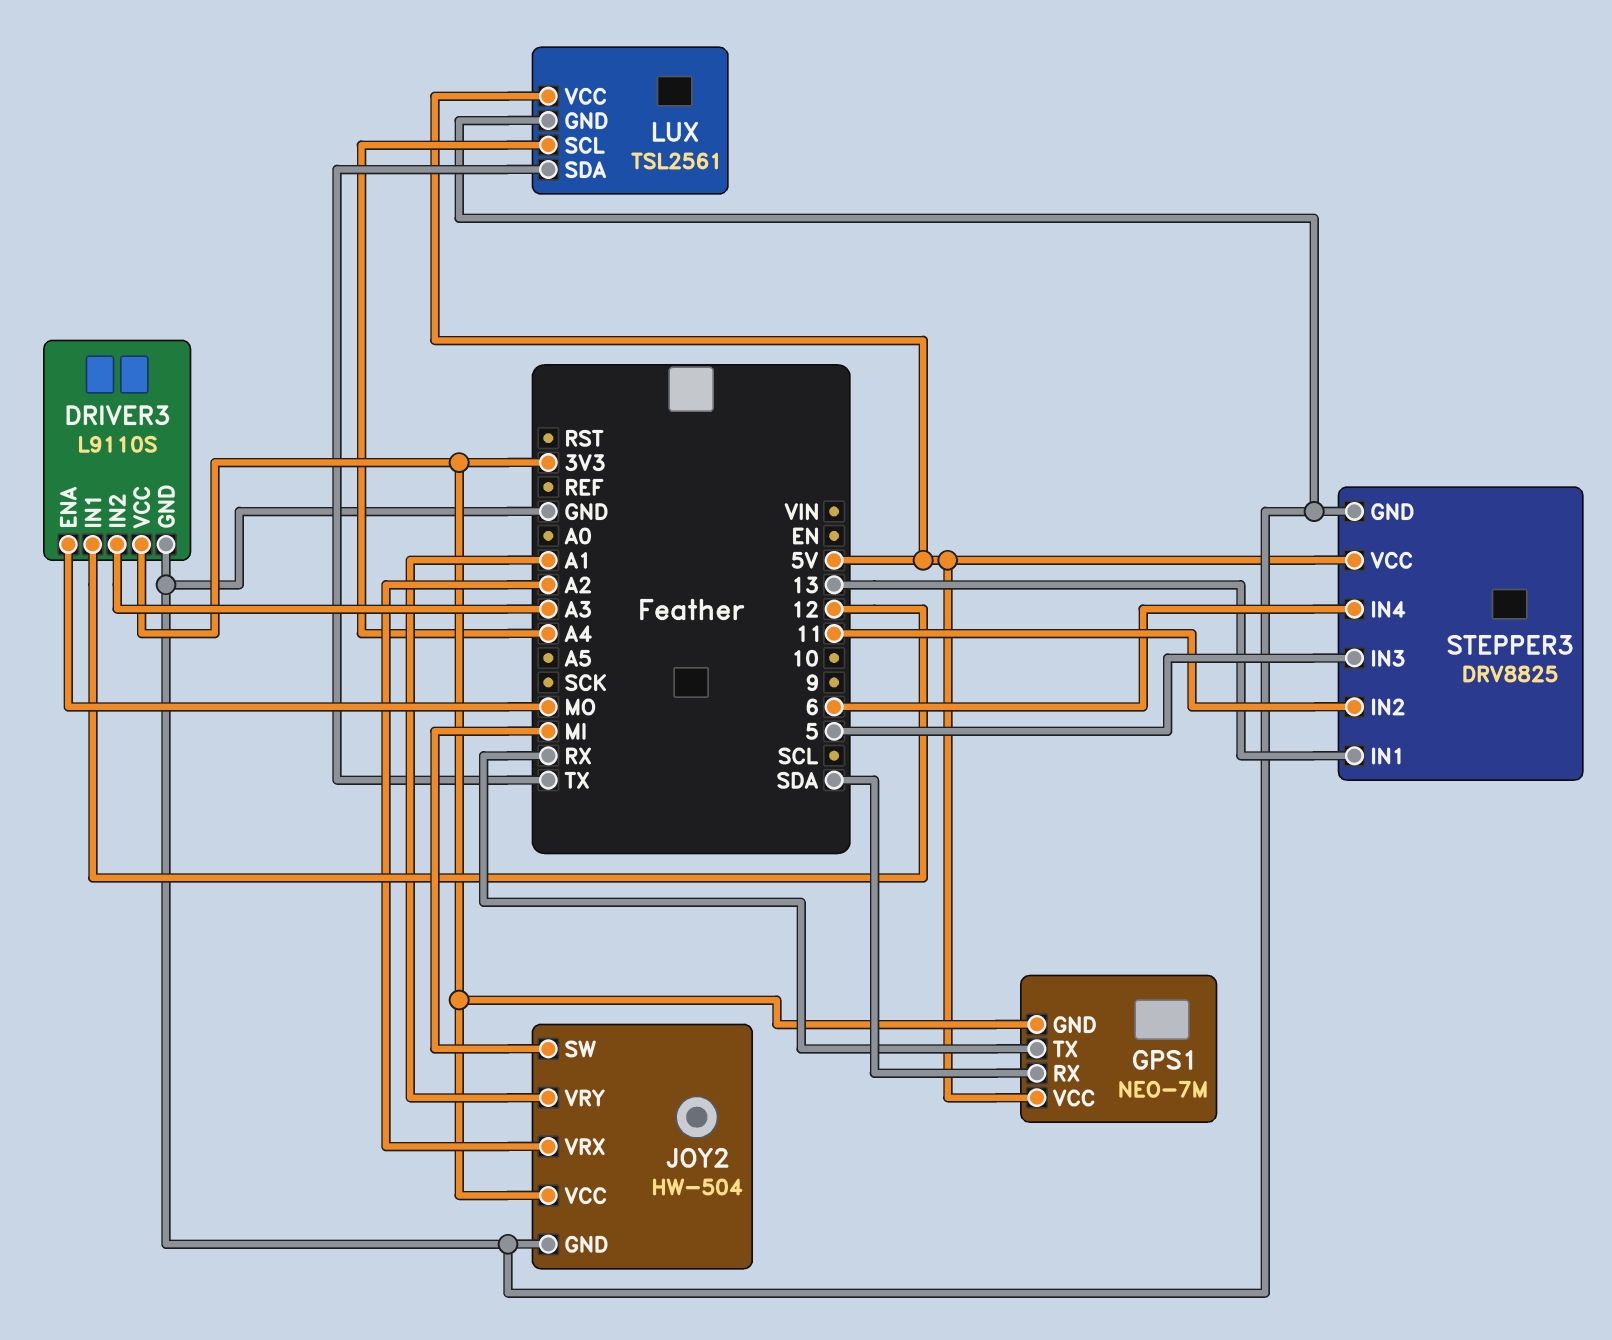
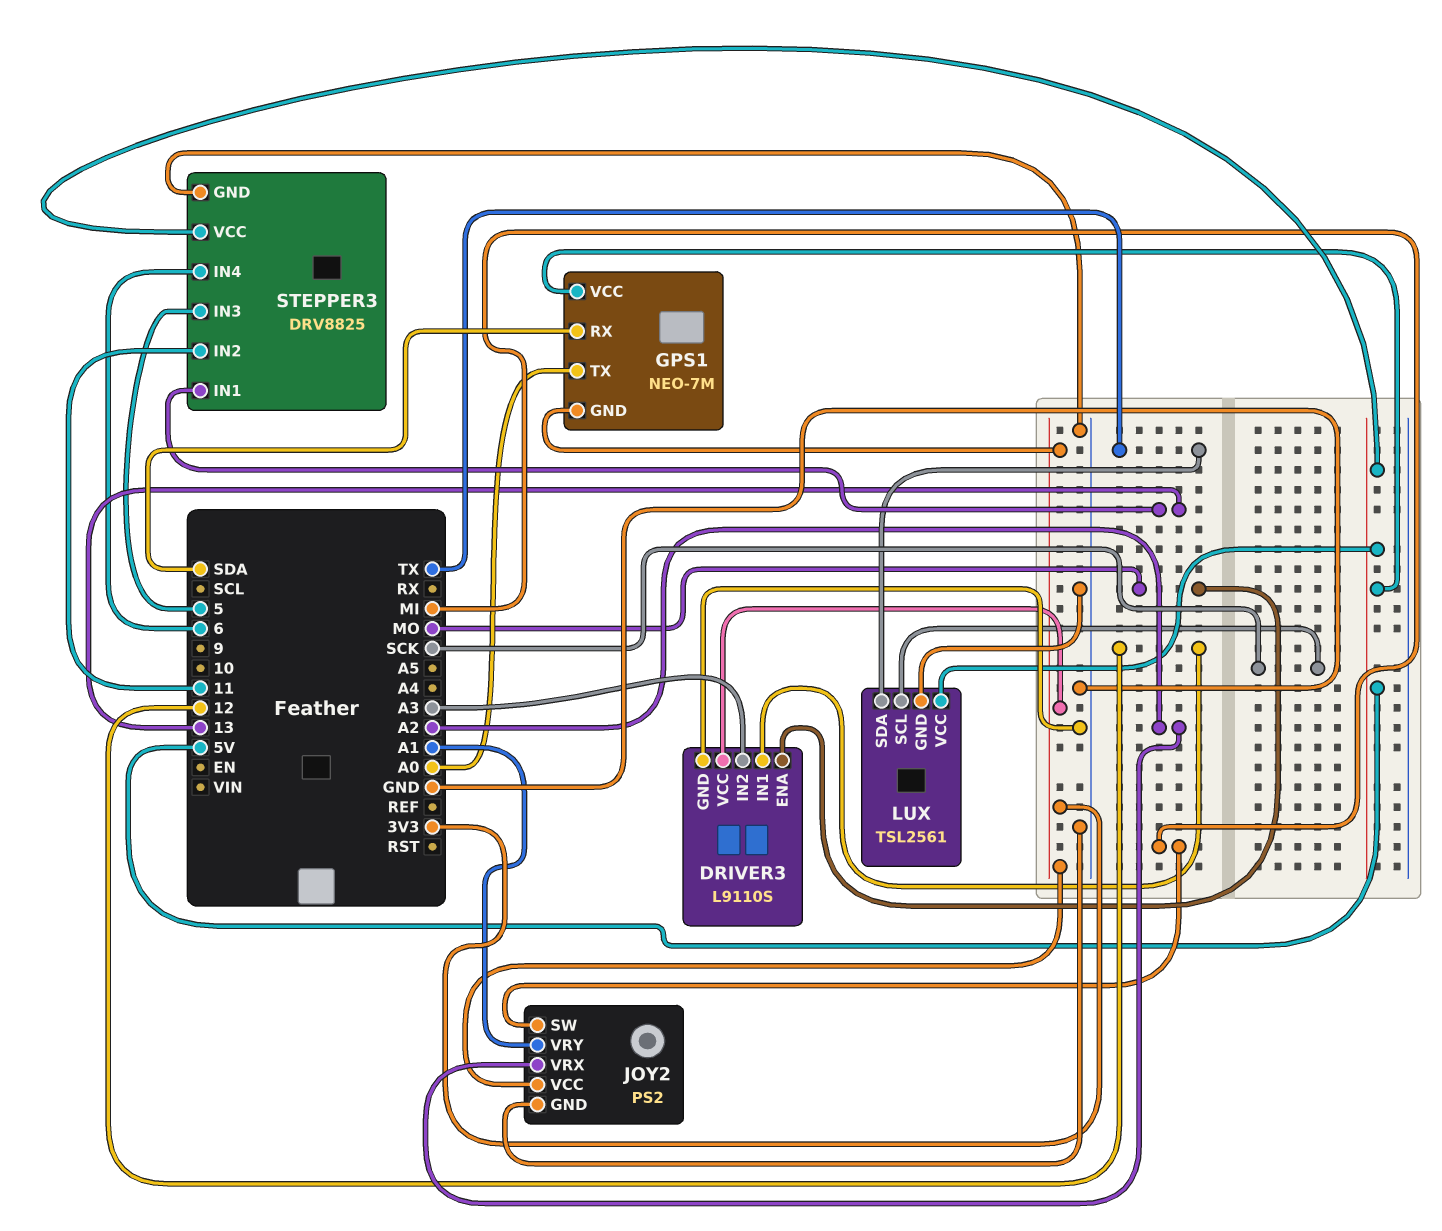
GPS1 pin TX: RX -> A0
JOY2: HW-504 -> PS2
LUX pin SCL: A4 -> SCK

